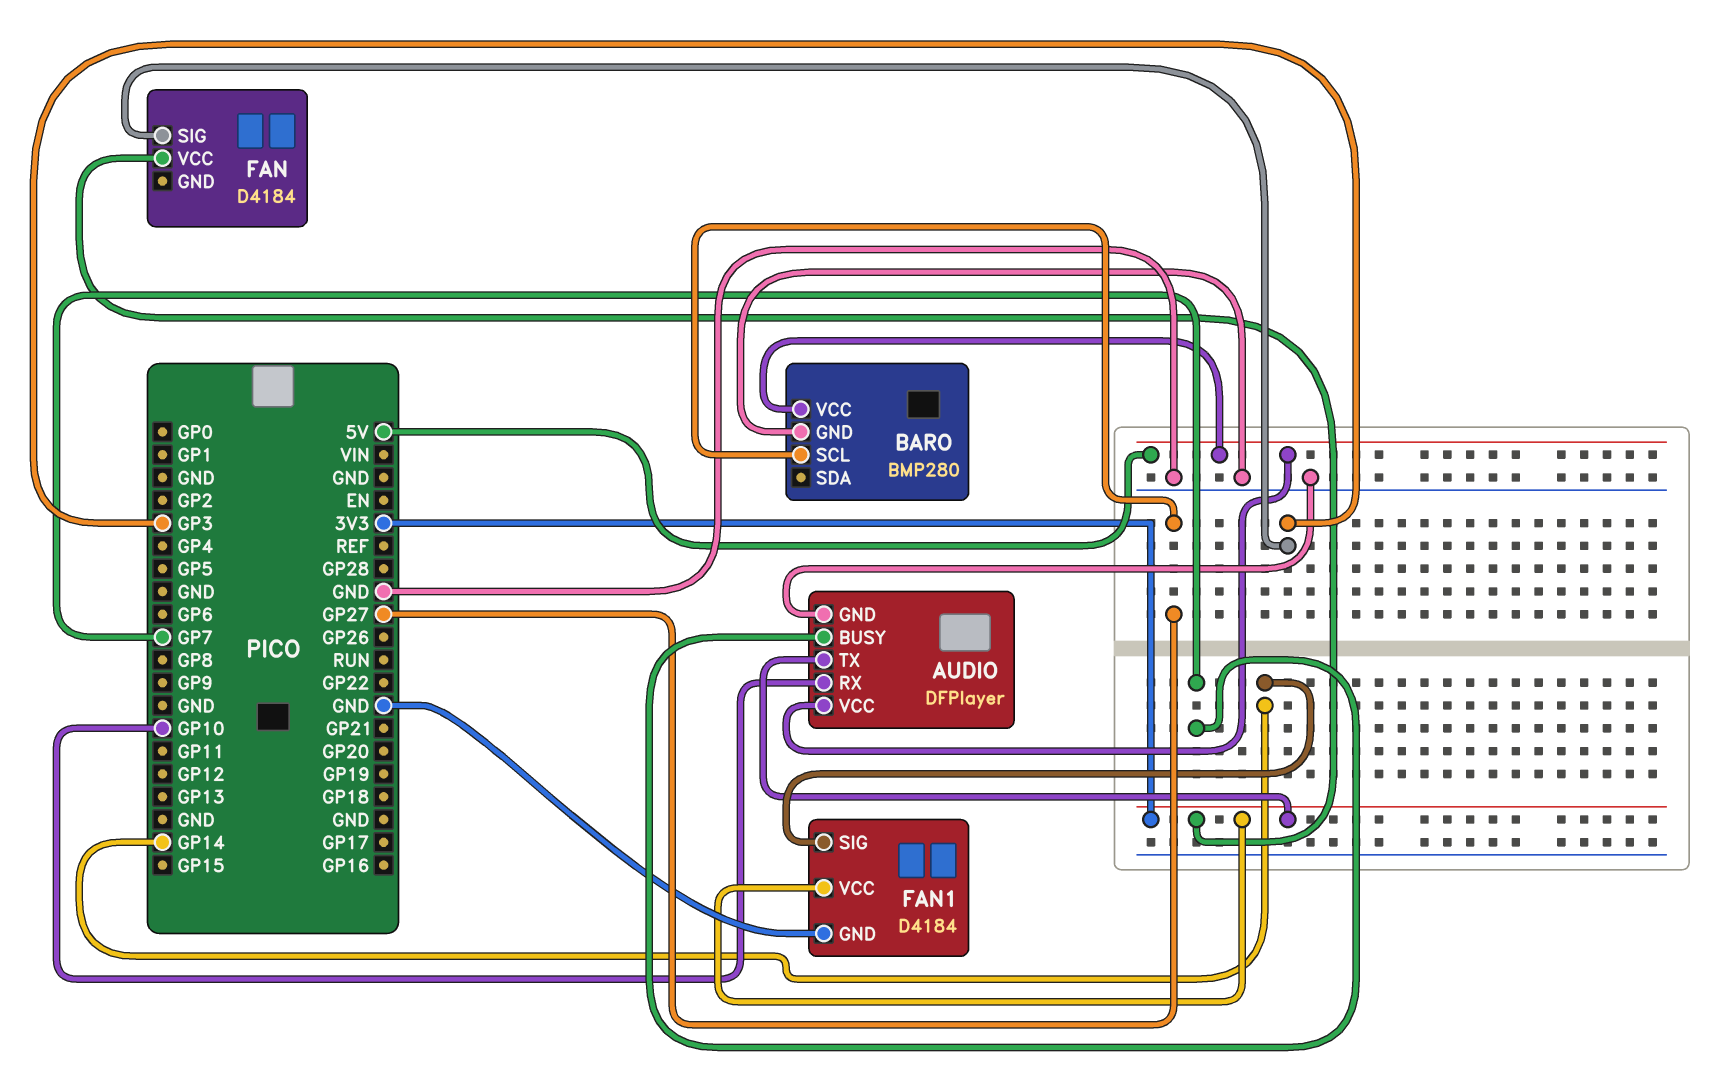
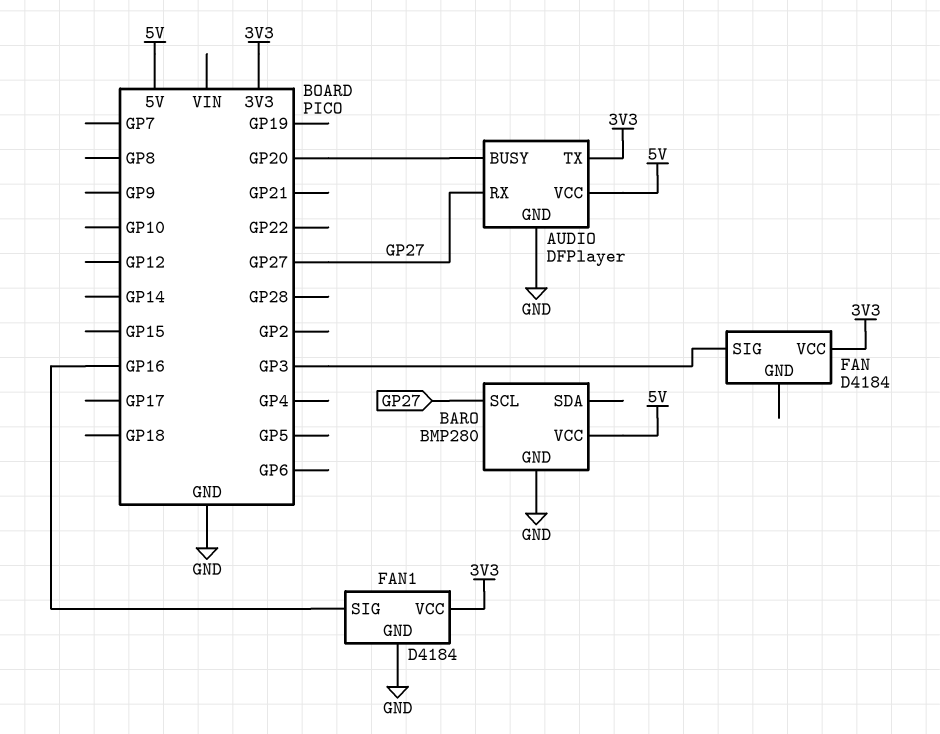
AUDIO pin BUSY: GP7 -> GP20
AUDIO pin RX: GP10 -> GP27
FAN1 pin SIG: GP14 -> GP16

